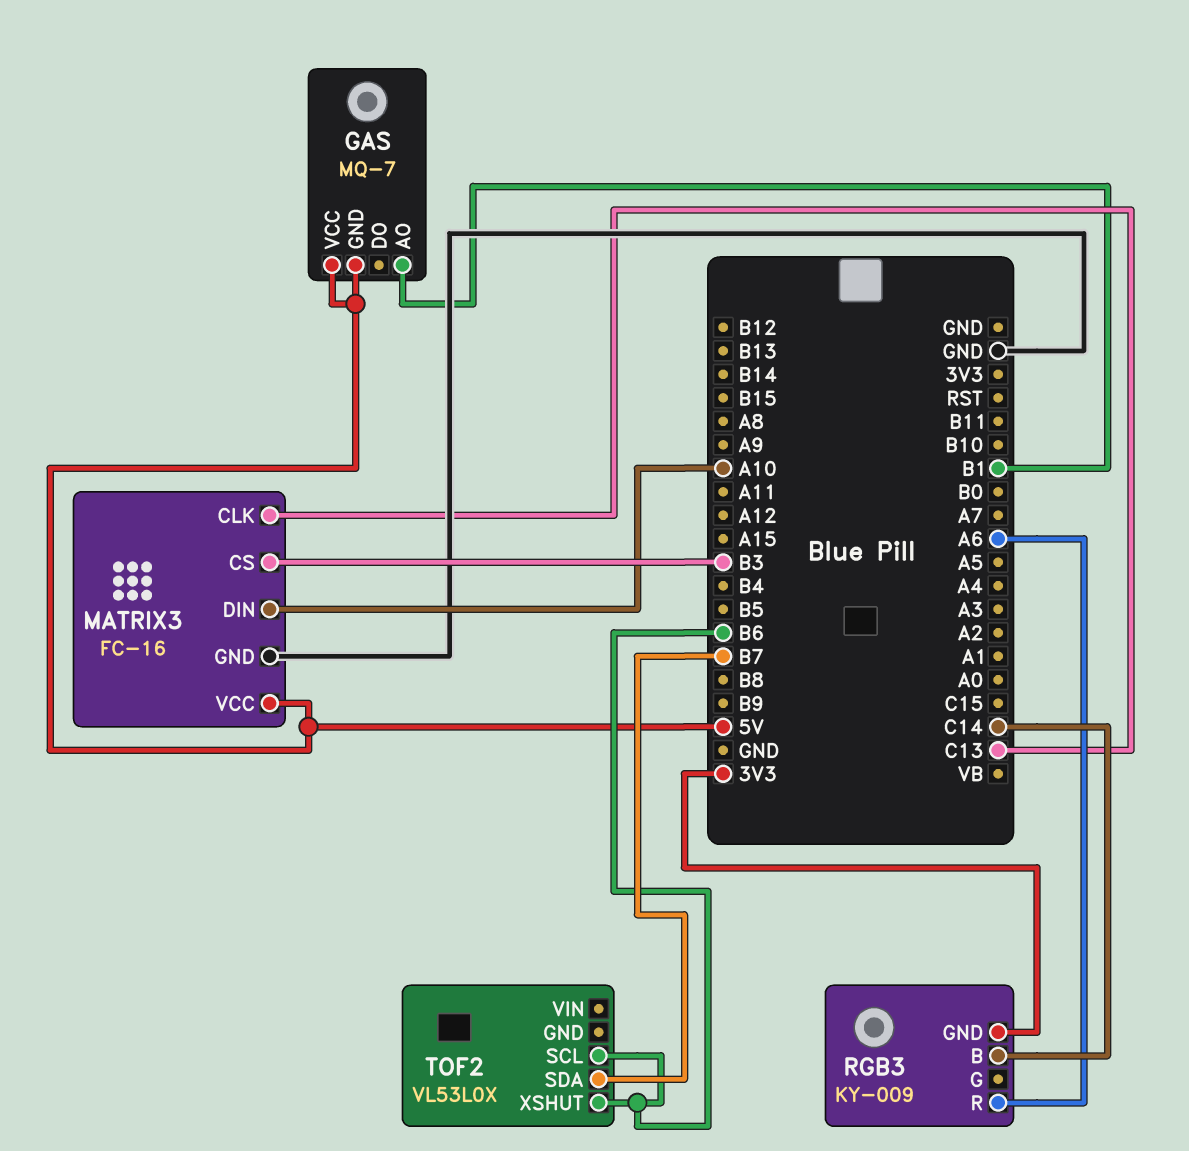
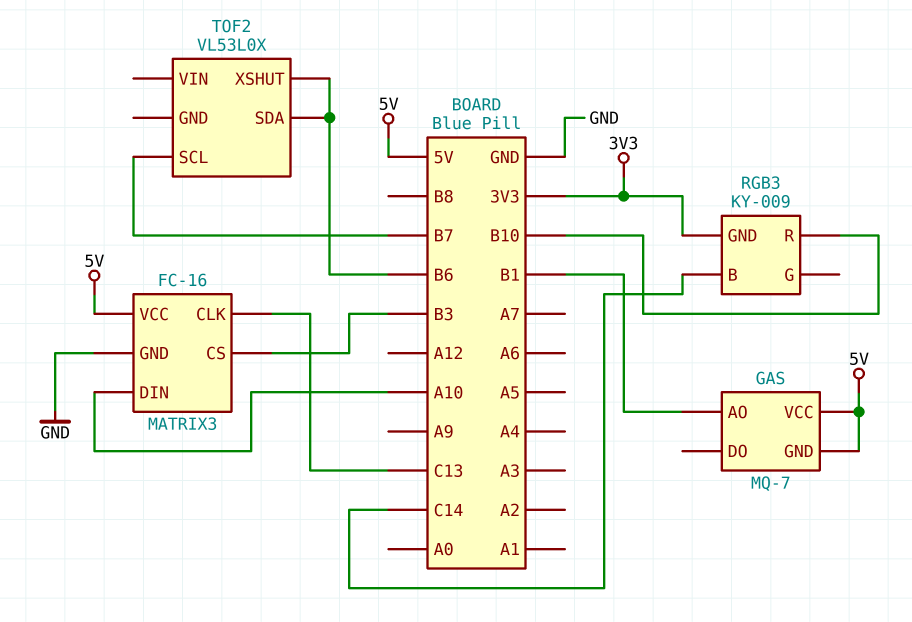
RGB3 pin R: A6 -> B10
TOF2 pin SCL: B6 -> B7
TOF2 pin SDA: B7 -> B6

